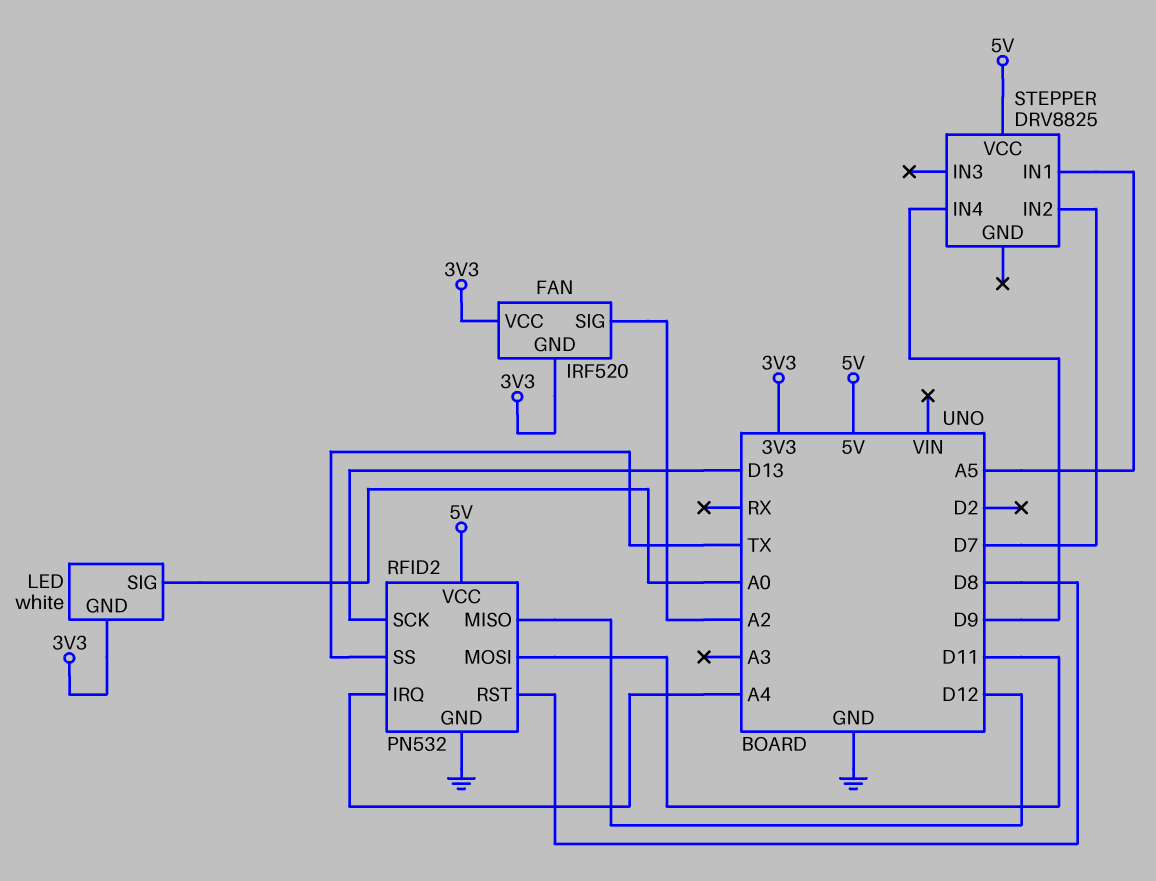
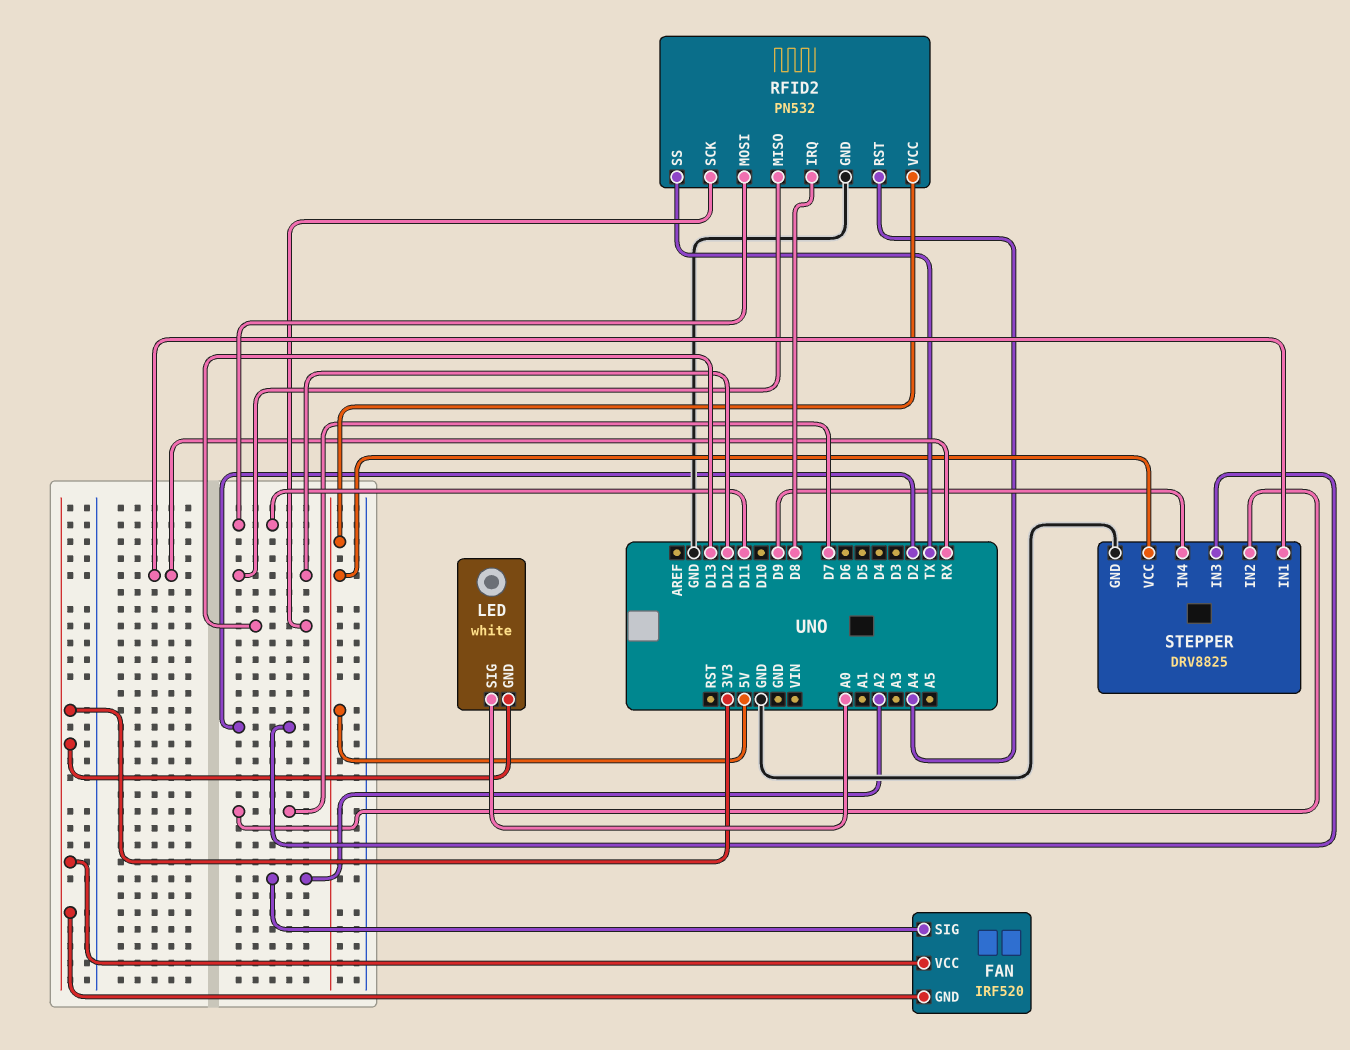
RFID2 pin IRQ: A4 -> D8
RFID2 pin RST: D8 -> A4
STEPPER pin GND: none -> GND
STEPPER pin IN1: A5 -> RX
STEPPER pin IN3: none -> D2

